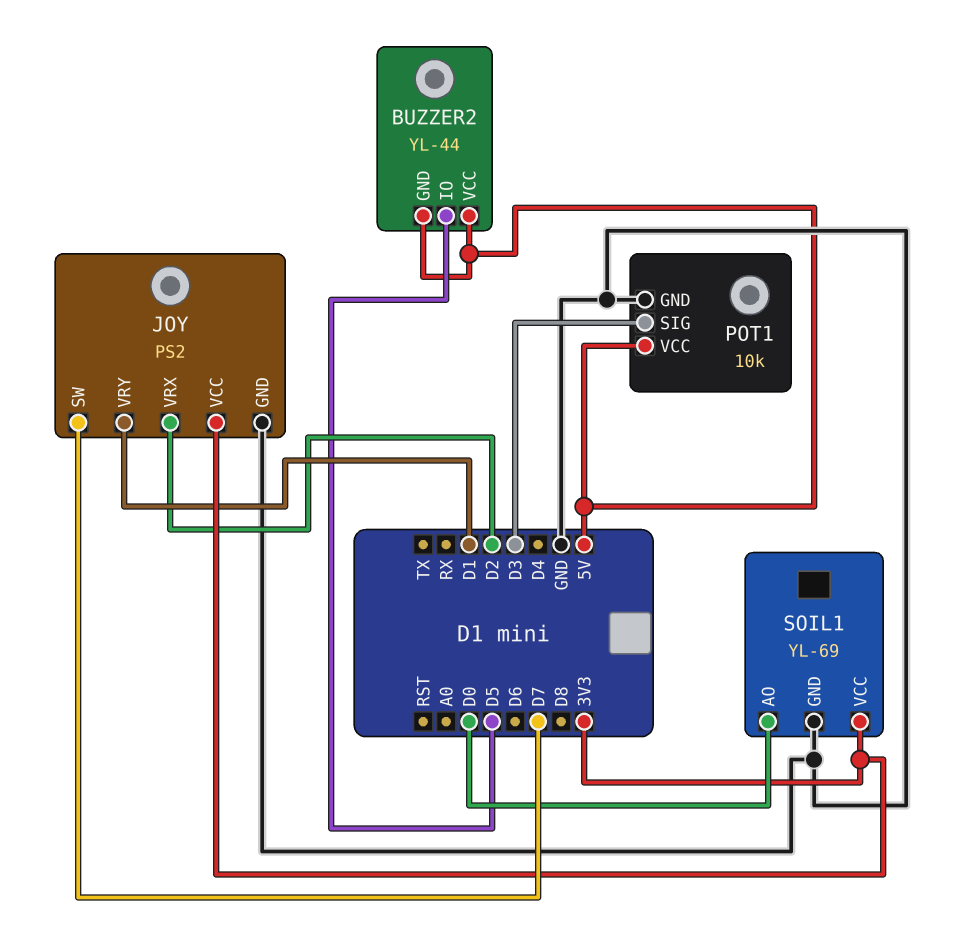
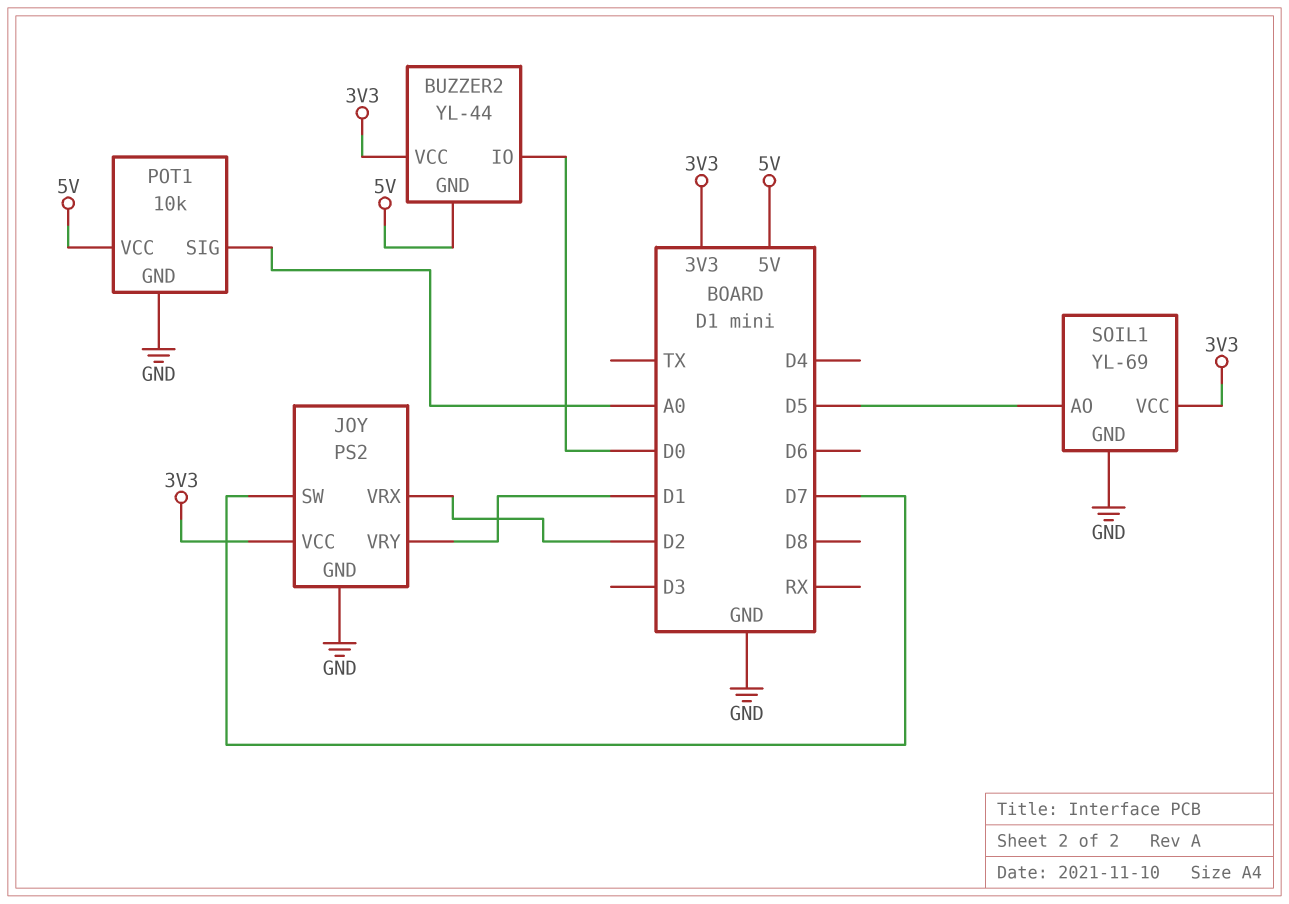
BUZZER2 pin IO: D5 -> D0
BUZZER2 pin VCC: 5V -> 3V3
POT1 pin SIG: D3 -> A0
SOIL1 pin AO: D0 -> D5

